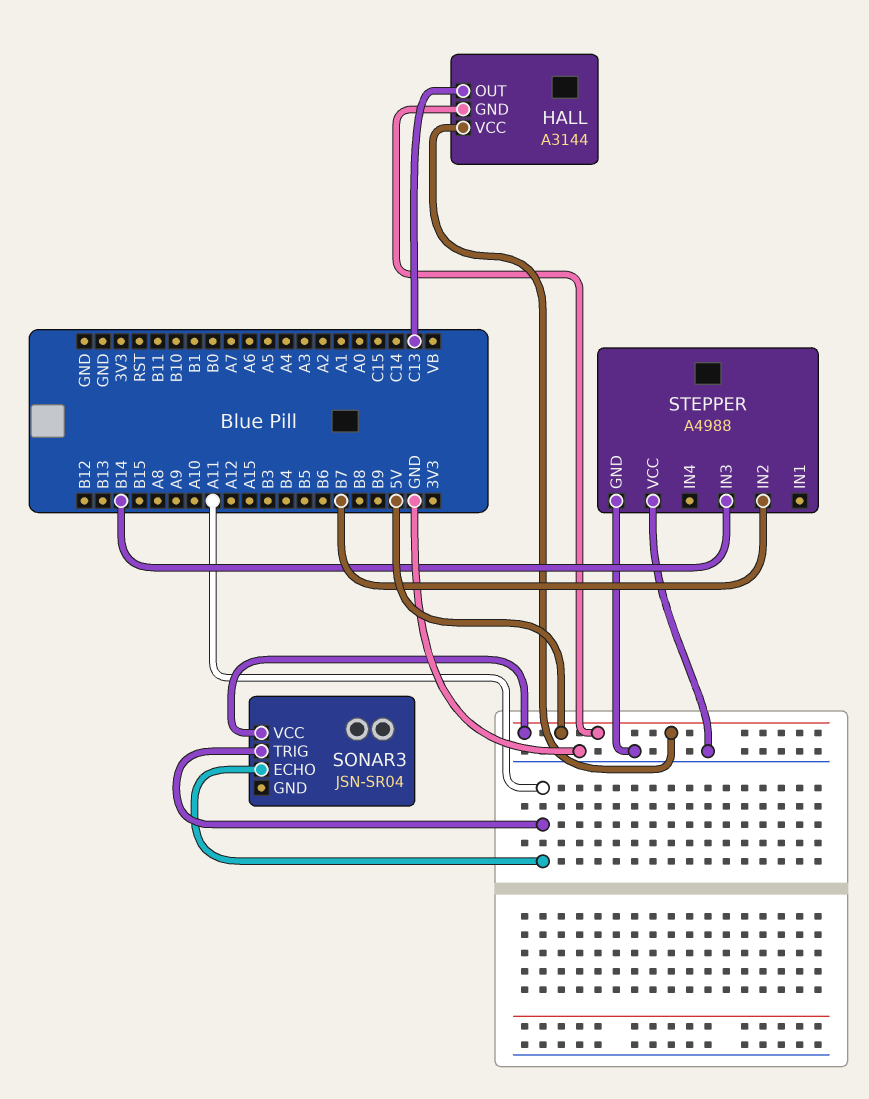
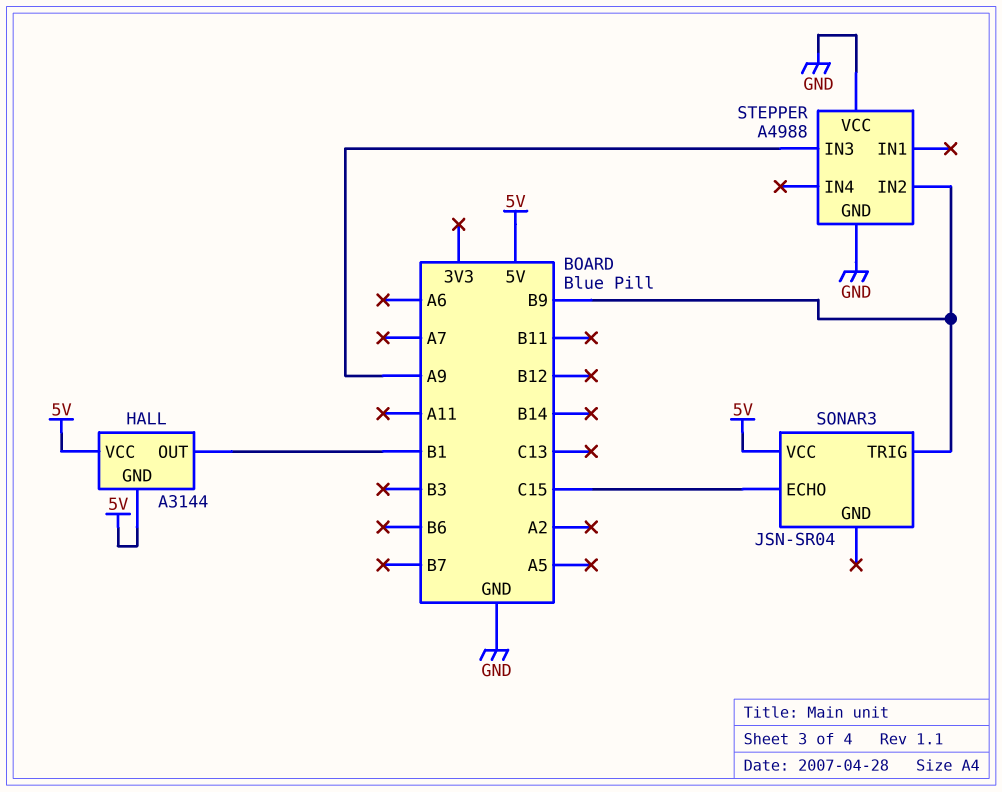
HALL pin OUT: C13 -> B1
SONAR3 pin ECHO: A11 -> C15
SONAR3 pin TRIG: A11 -> B9
STEPPER pin IN2: B7 -> B9
STEPPER pin IN3: B14 -> A9

